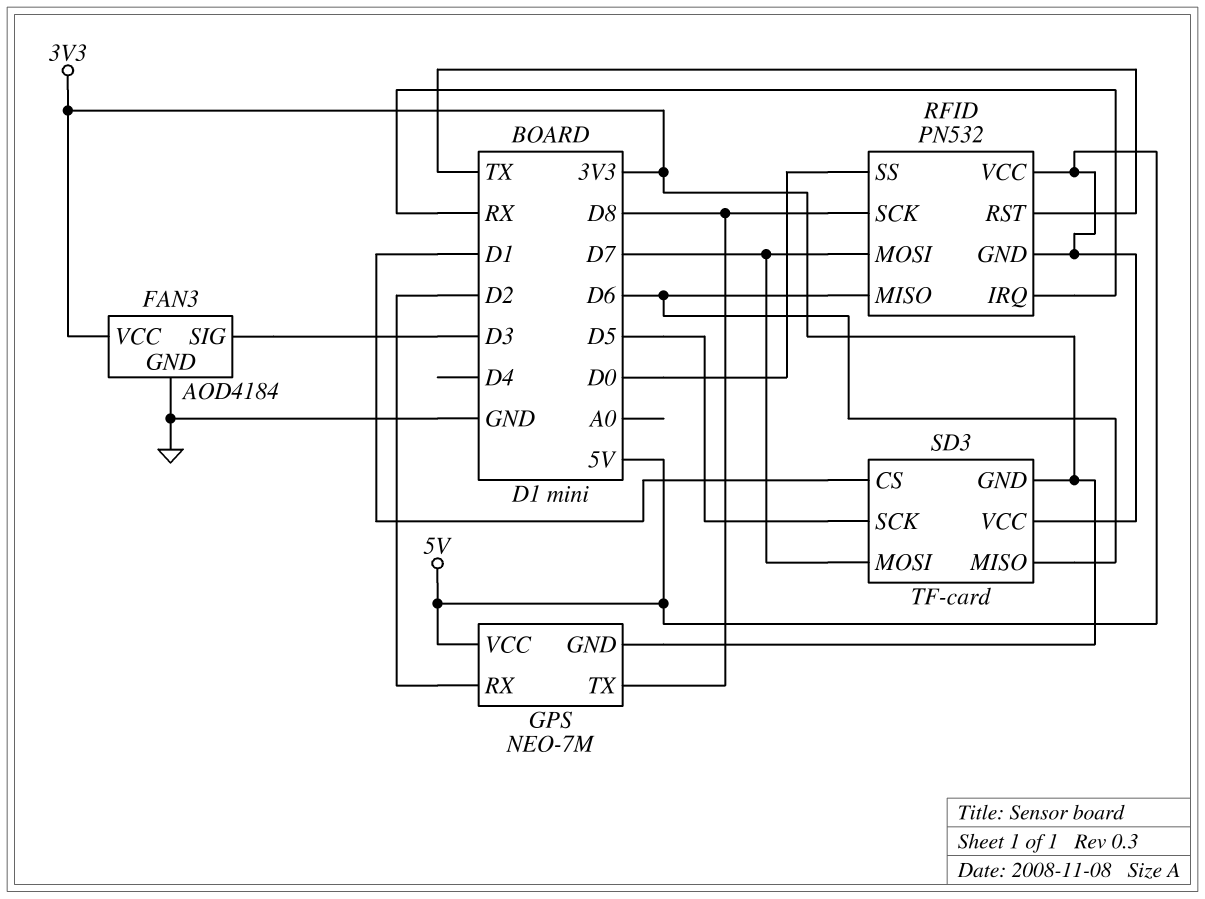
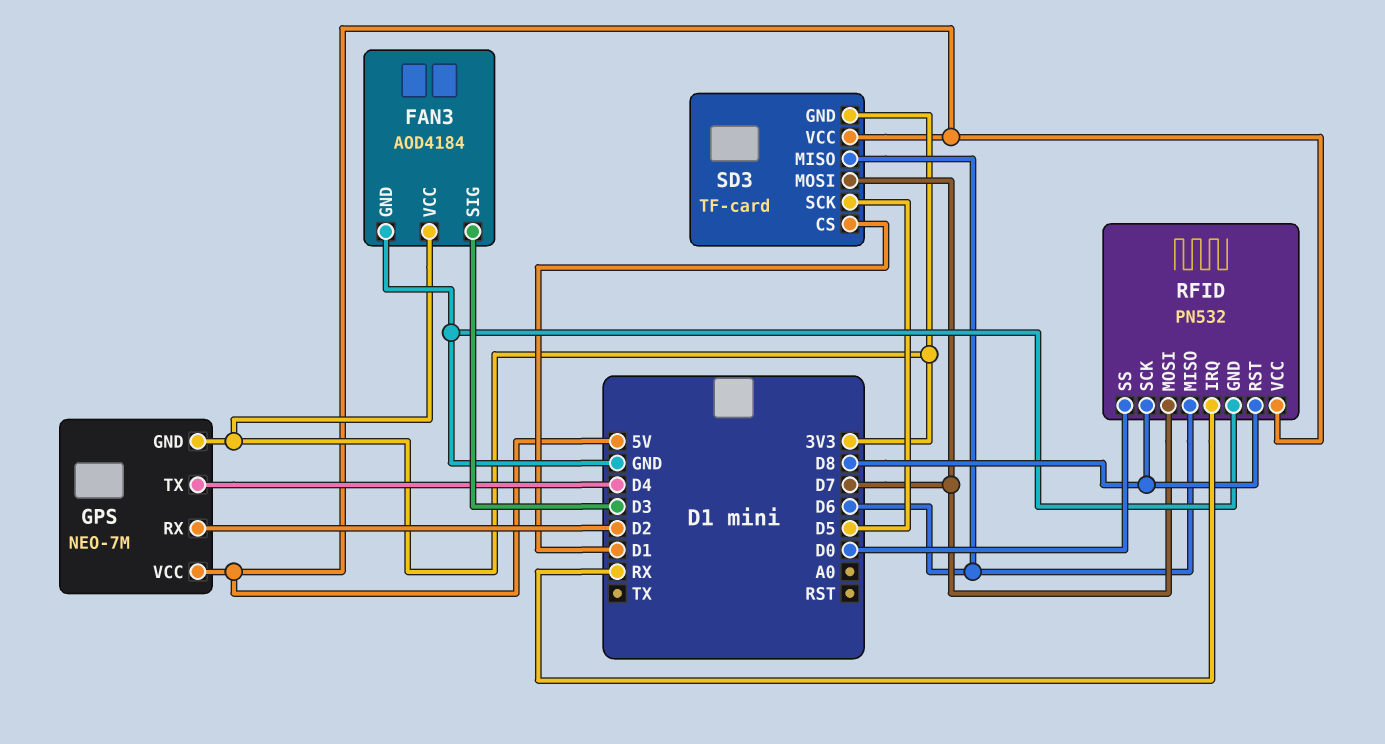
GPS pin TX: D8 -> D4
RFID pin GND: 5V -> GND
RFID pin RST: TX -> D8

